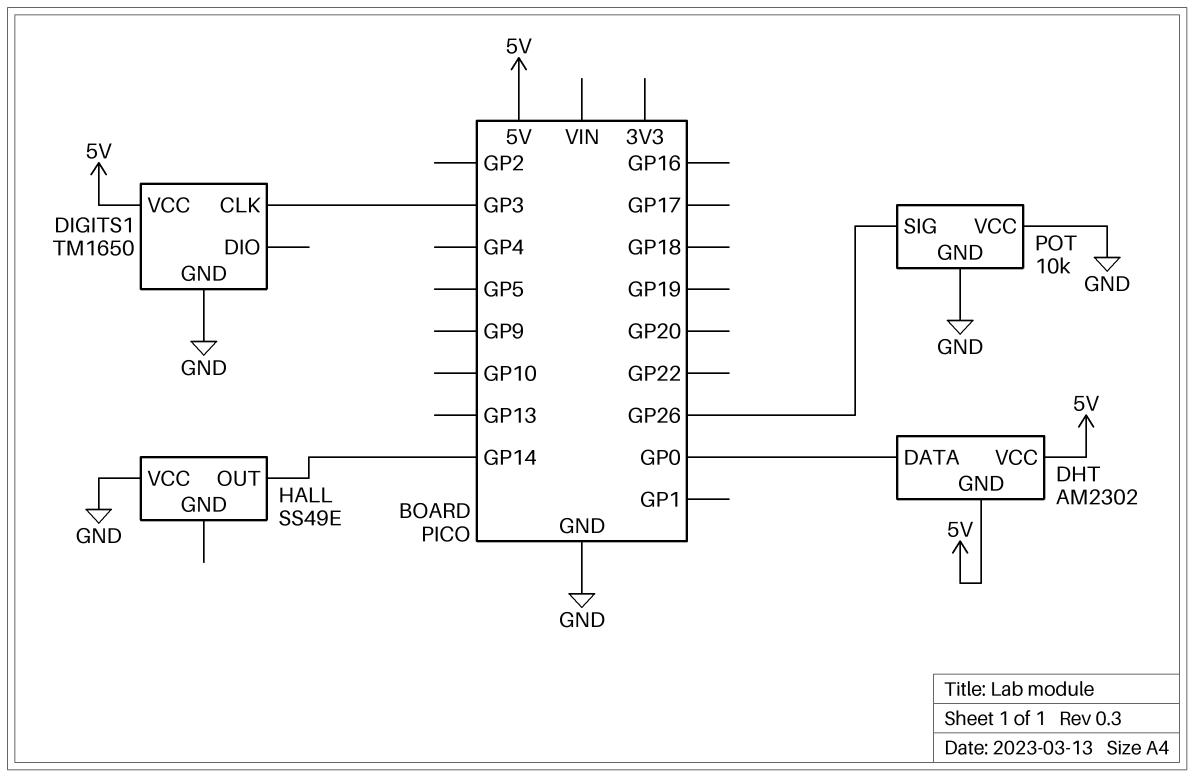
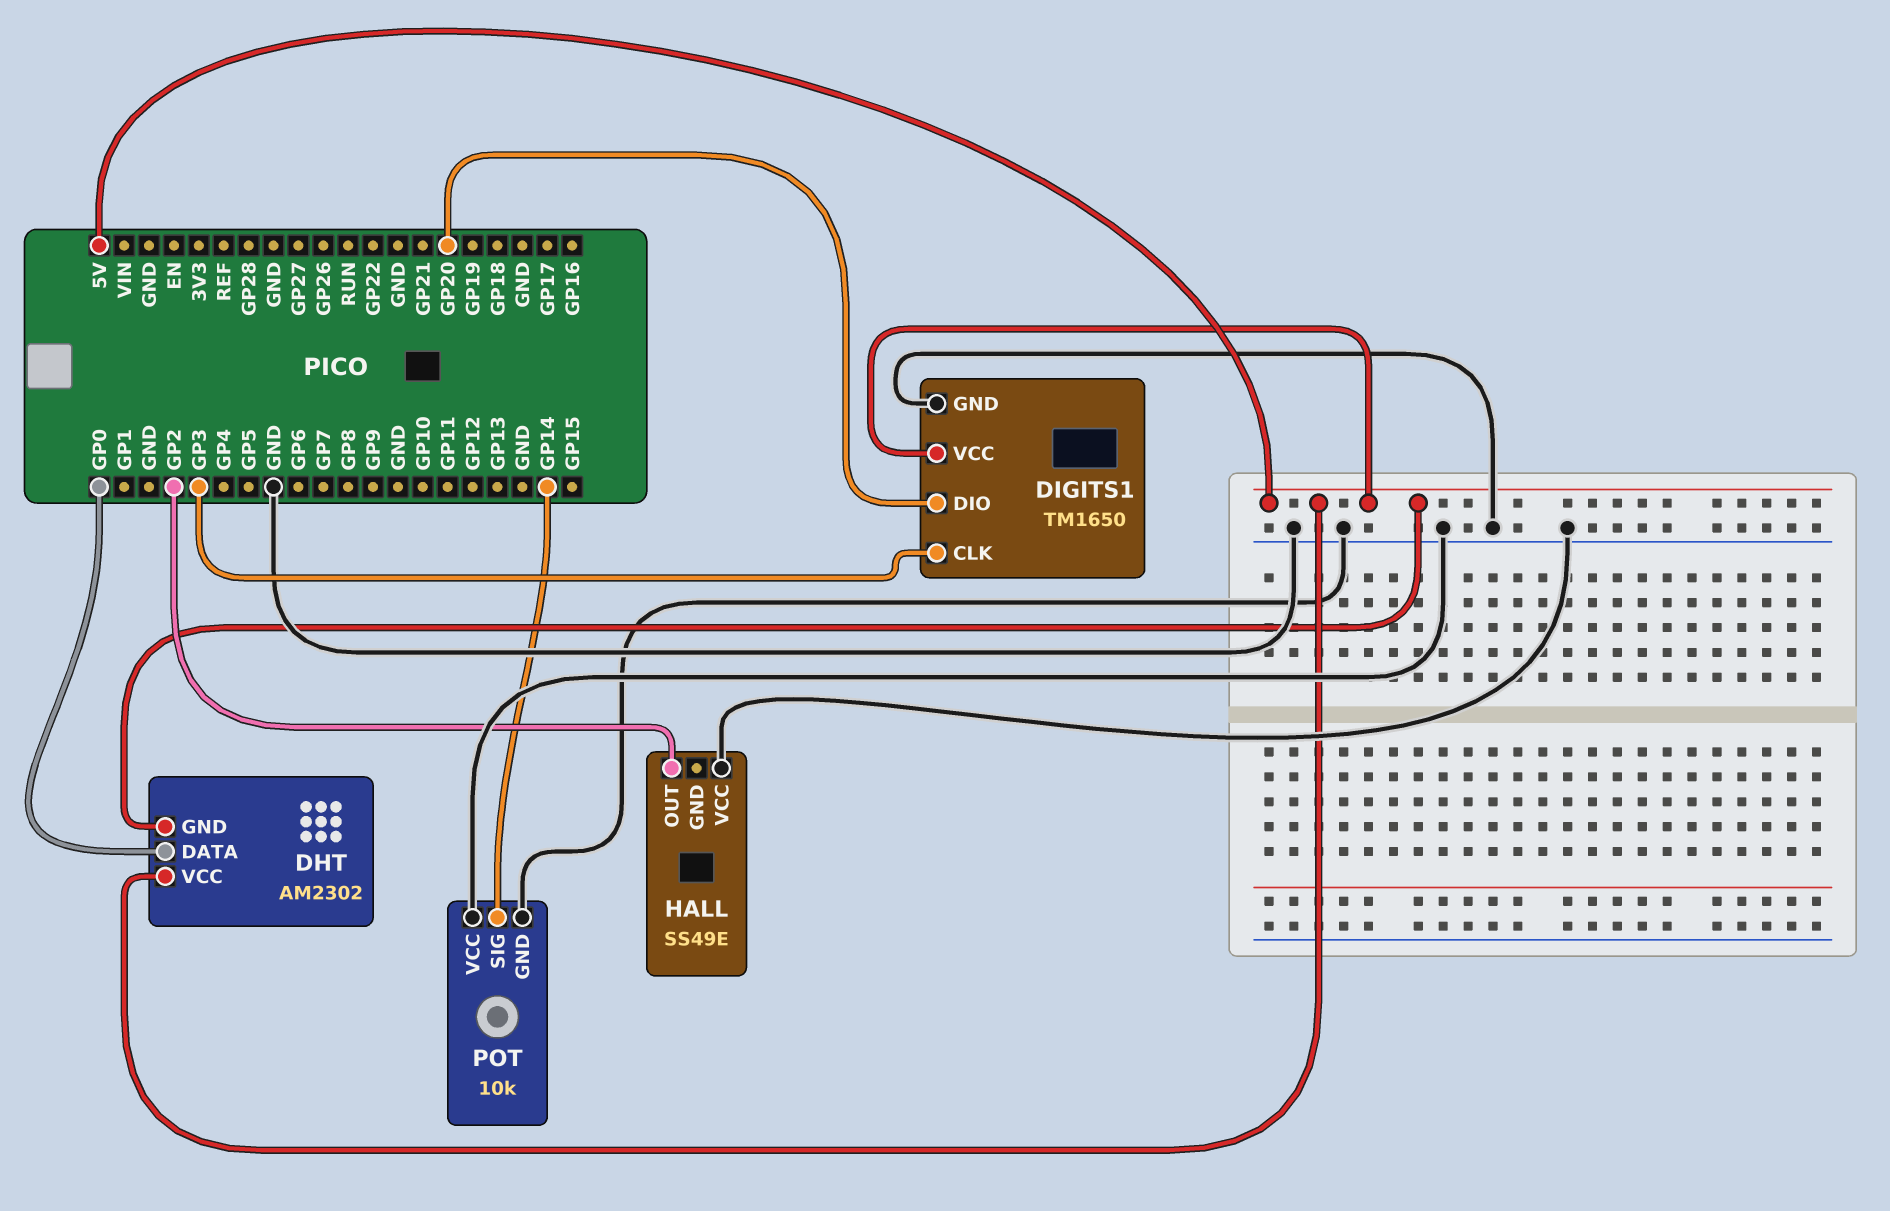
DIGITS1 pin DIO: none -> GP20
HALL pin OUT: GP14 -> GP2
POT pin SIG: GP26 -> GP14

